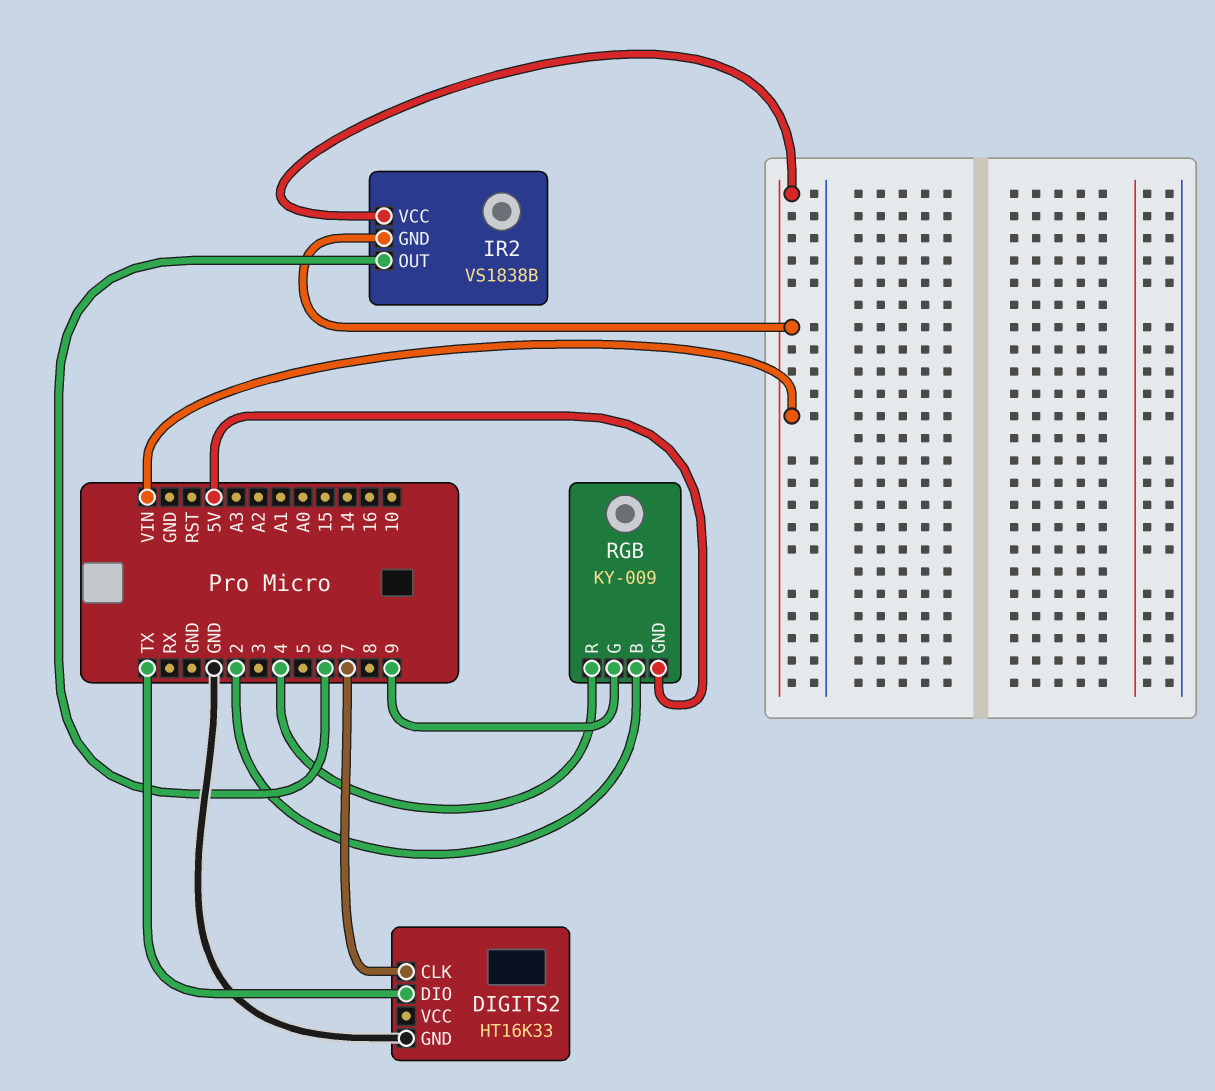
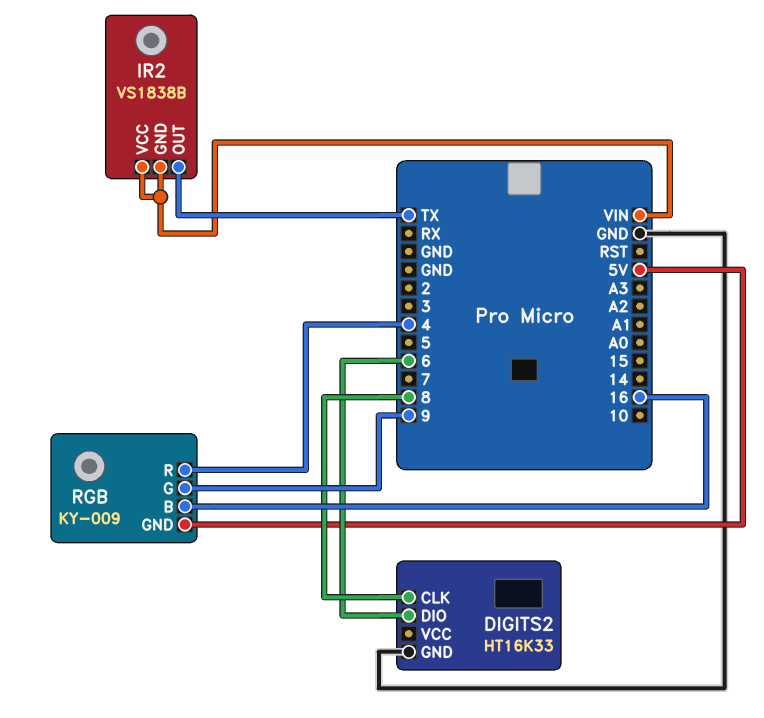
DIGITS2 pin CLK: 7 -> 8
DIGITS2 pin DIO: TX -> 6
IR2 pin OUT: 6 -> TX
RGB pin B: 2 -> 16

